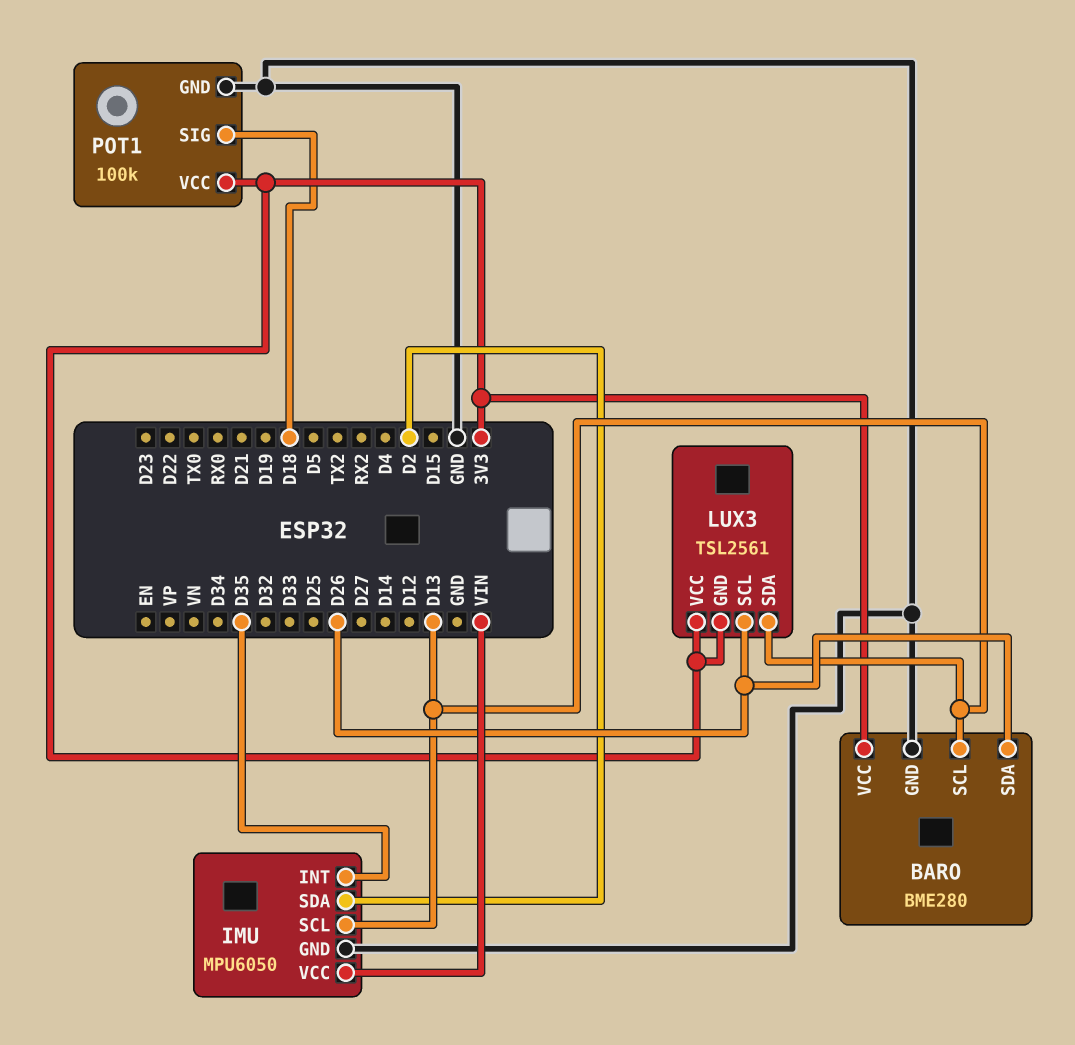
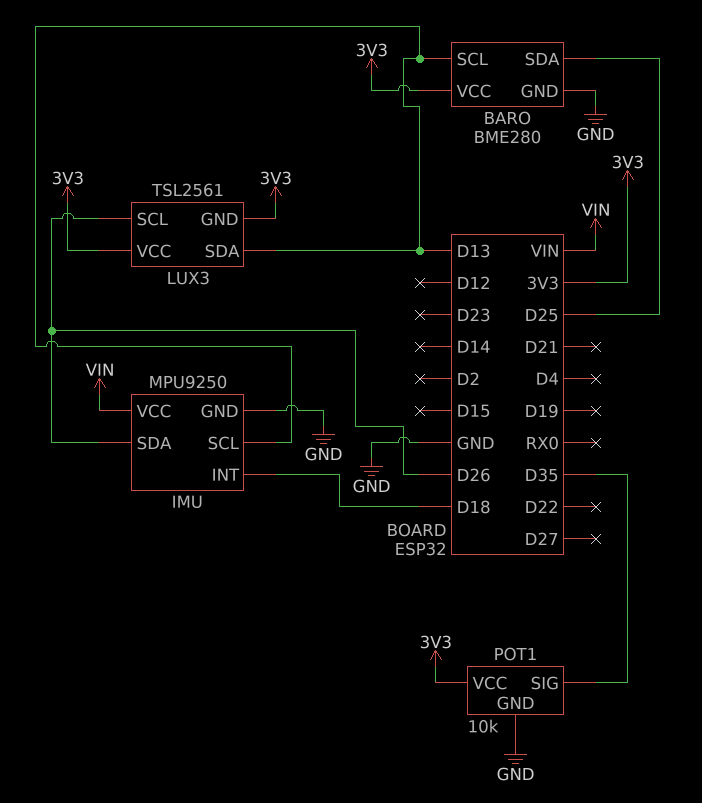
BARO pin SDA: D26 -> D25
IMU: MPU6050 -> MPU9250
IMU pin INT: D35 -> D18
IMU pin SDA: D2 -> D26
POT1: 100k -> 10k
POT1 pin SIG: D18 -> D35

